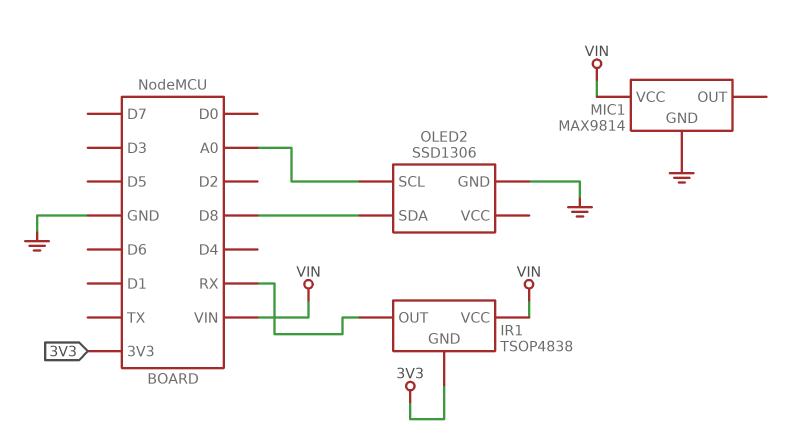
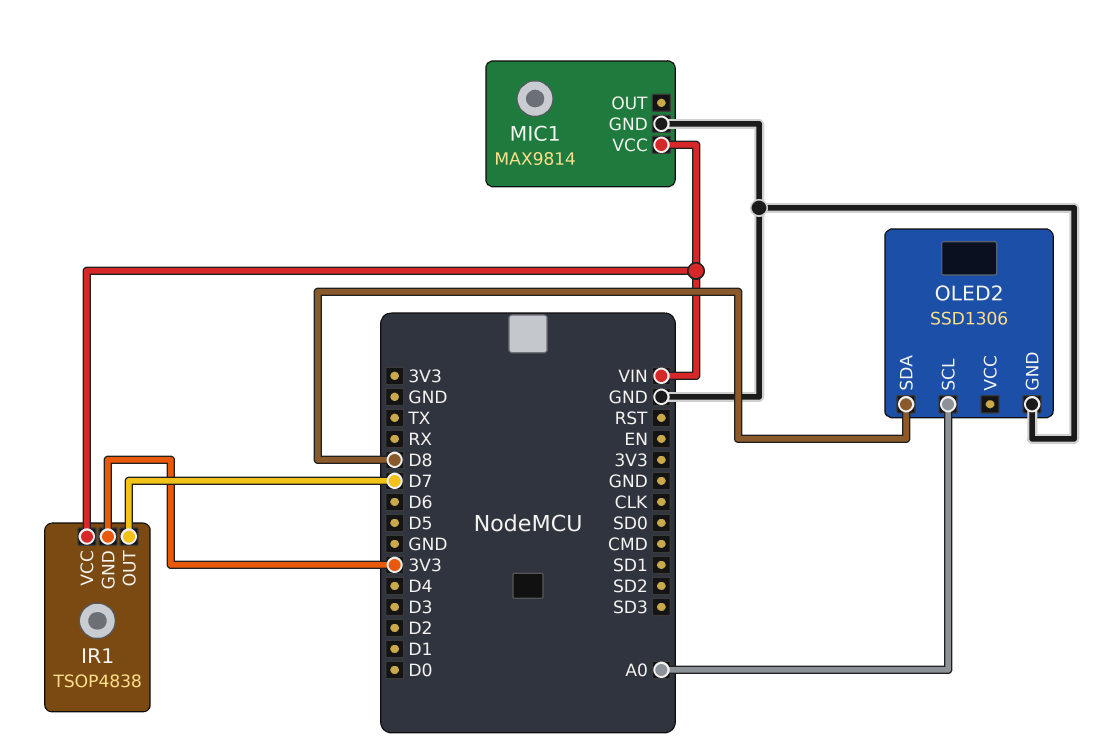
IR1 pin OUT: RX -> D7

